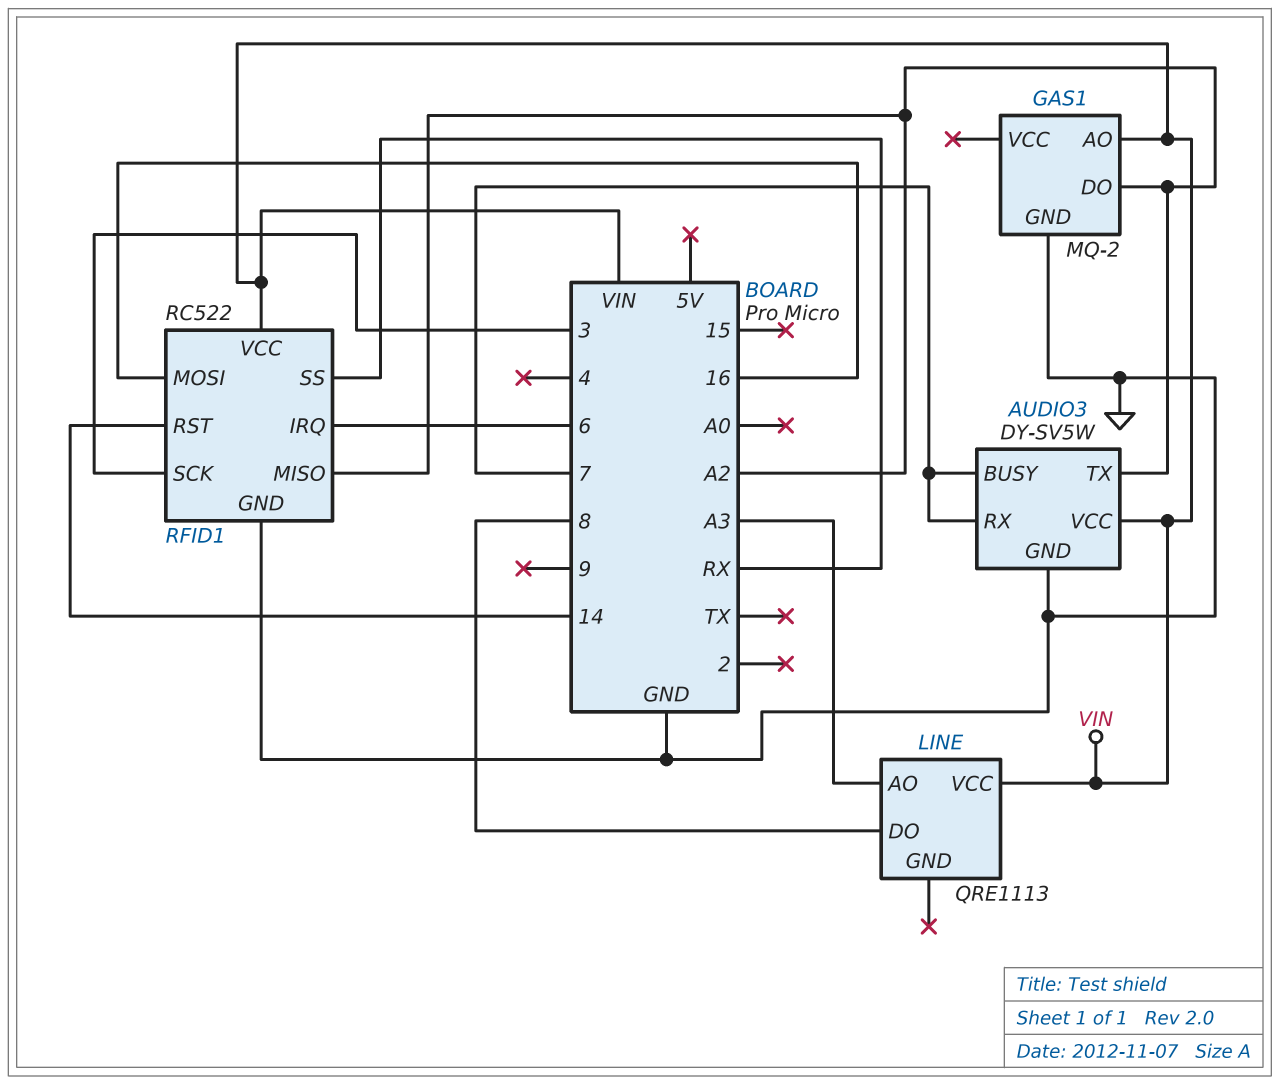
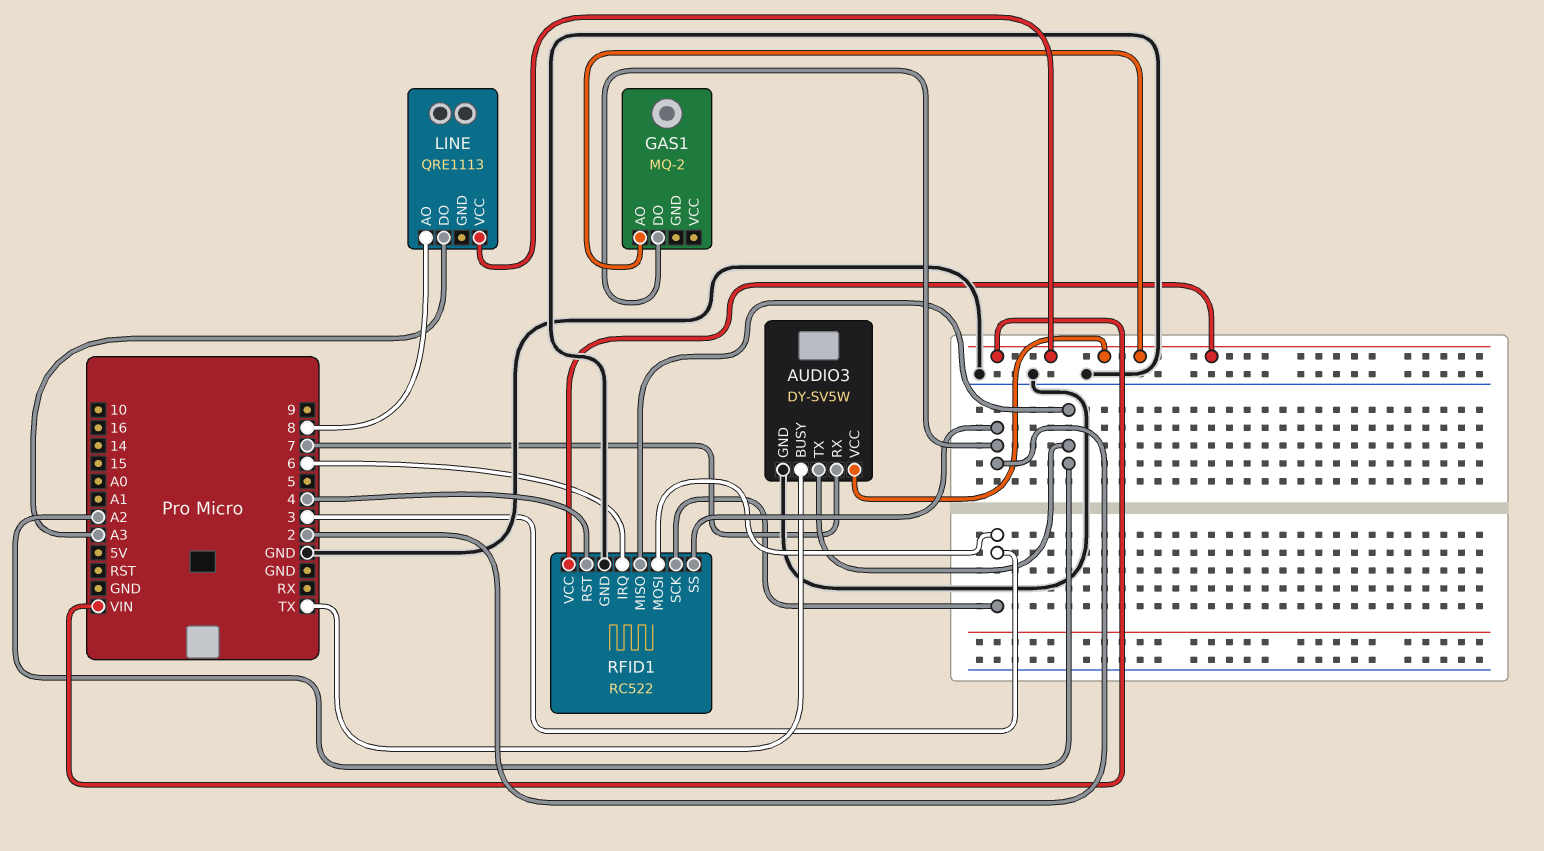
AUDIO3 pin BUSY: 7 -> TX
GAS1 pin DO: A2 -> 2
GAS1 pin GND: GND -> none
LINE pin AO: A3 -> 8
LINE pin DO: 8 -> A3
RFID1 pin MOSI: 16 -> 3
RFID1 pin RST: 14 -> 4
RFID1 pin SS: RX -> 2

